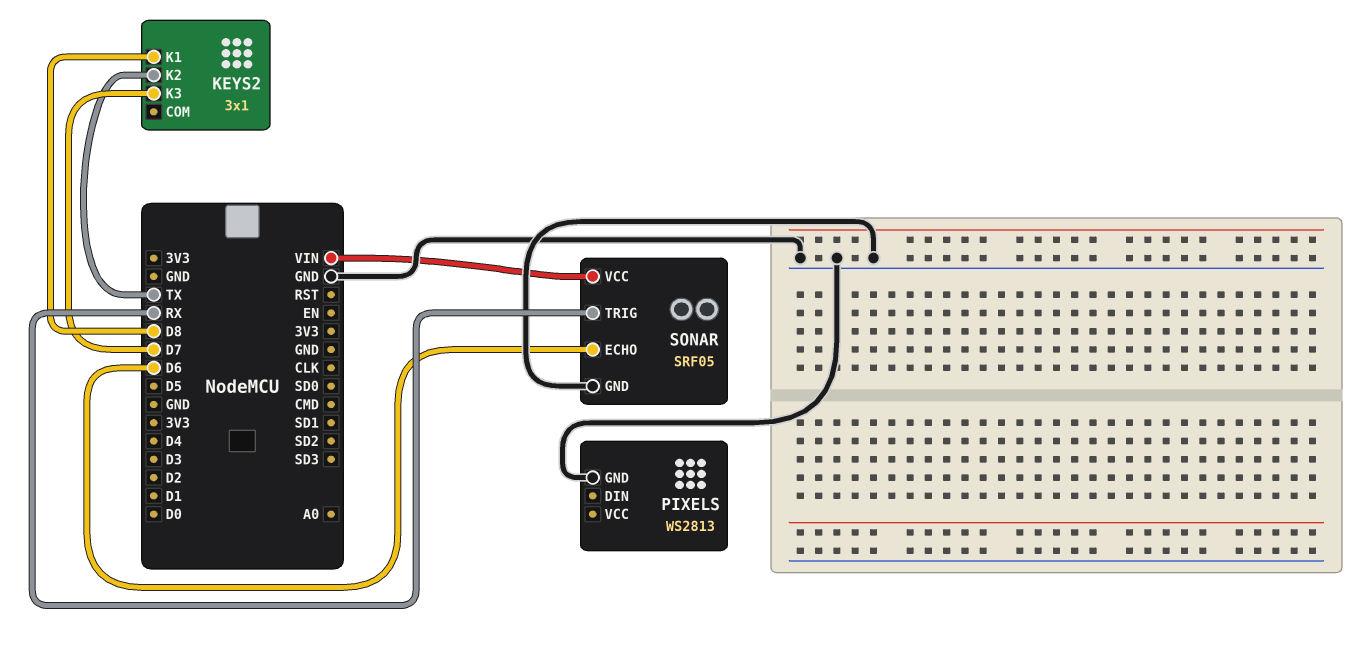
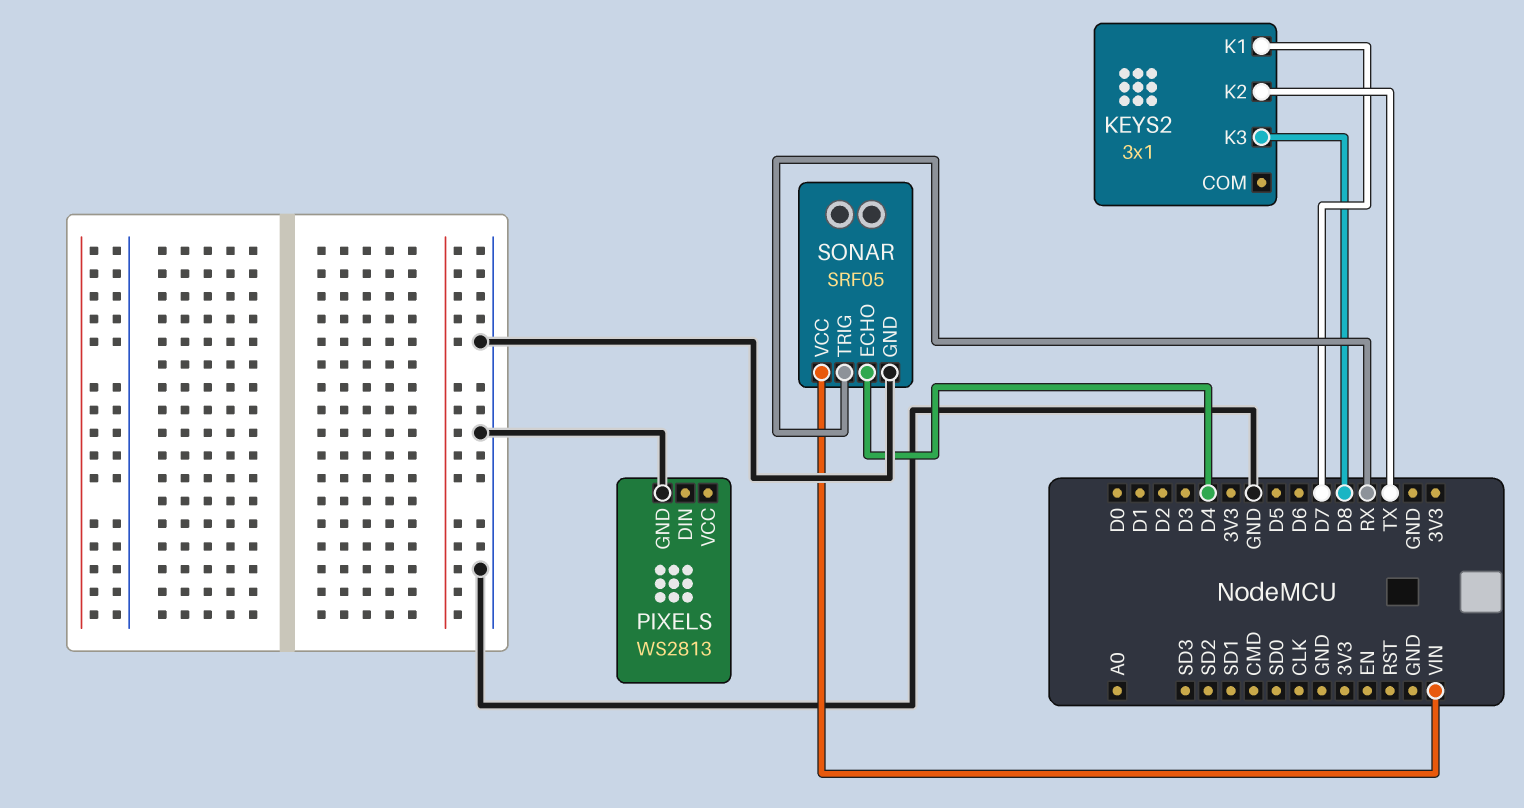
KEYS2 pin K1: D8 -> D7
KEYS2 pin K3: D7 -> D8
SONAR pin ECHO: D6 -> D4

